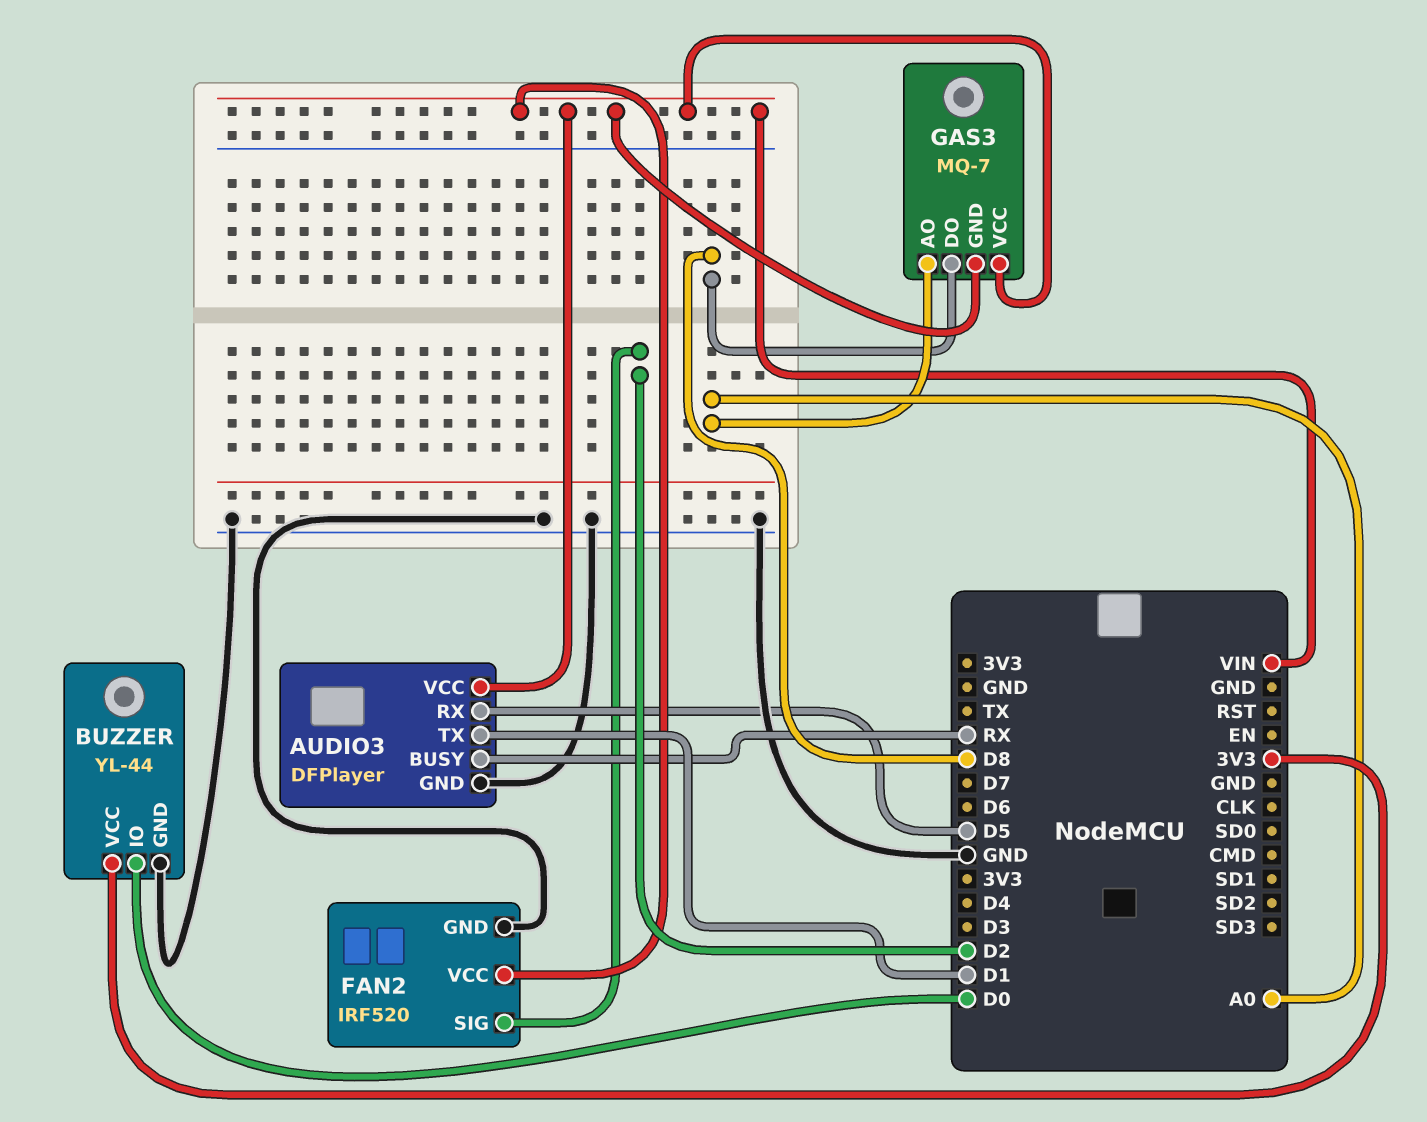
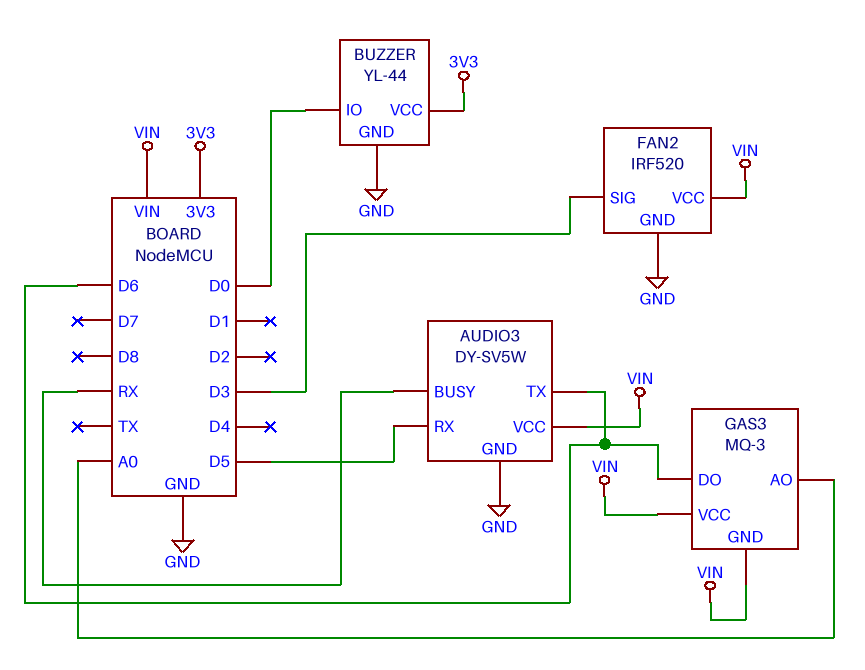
AUDIO3: DFPlayer -> DY-SV5W
AUDIO3 pin TX: D1 -> D6
FAN2 pin SIG: D2 -> D3
GAS3: MQ-7 -> MQ-3
GAS3 pin DO: D8 -> D6

